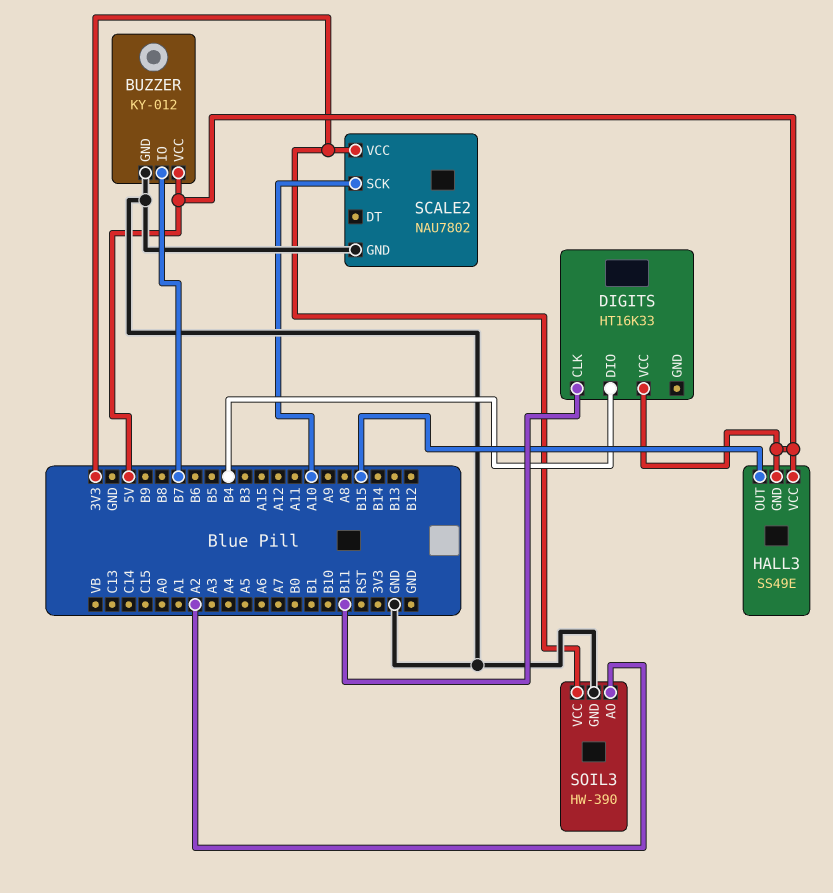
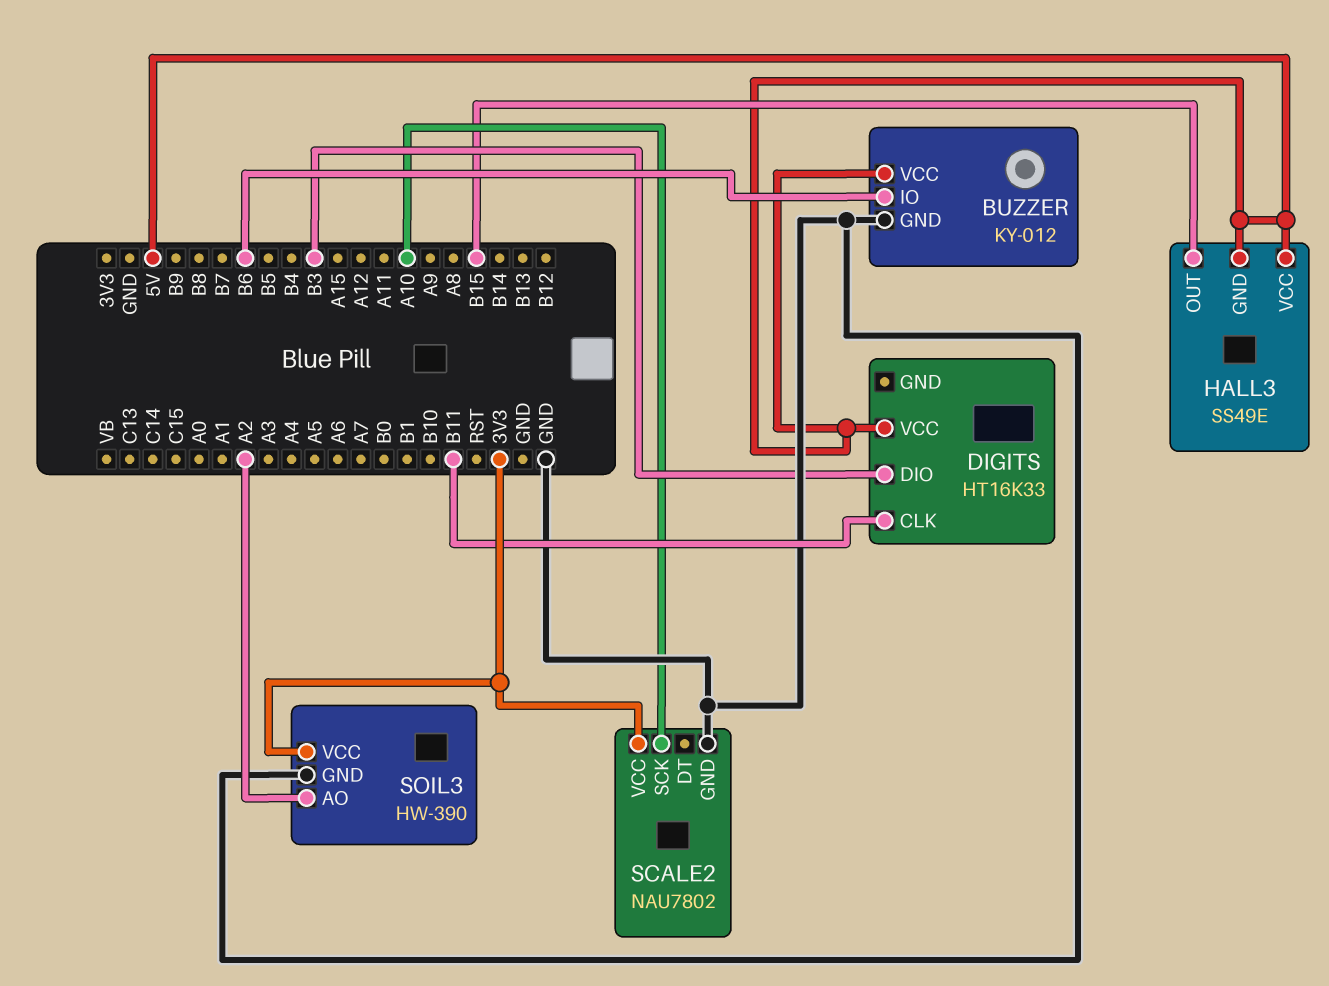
BUZZER pin IO: B7 -> B6
DIGITS pin DIO: B4 -> B3

